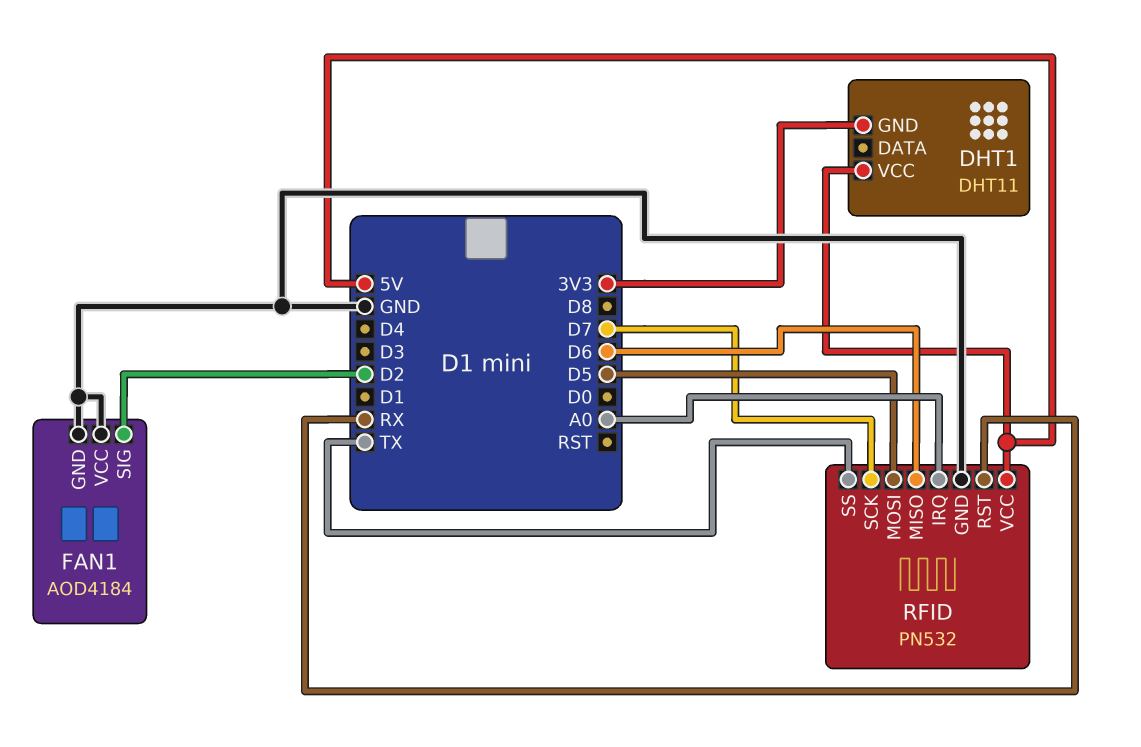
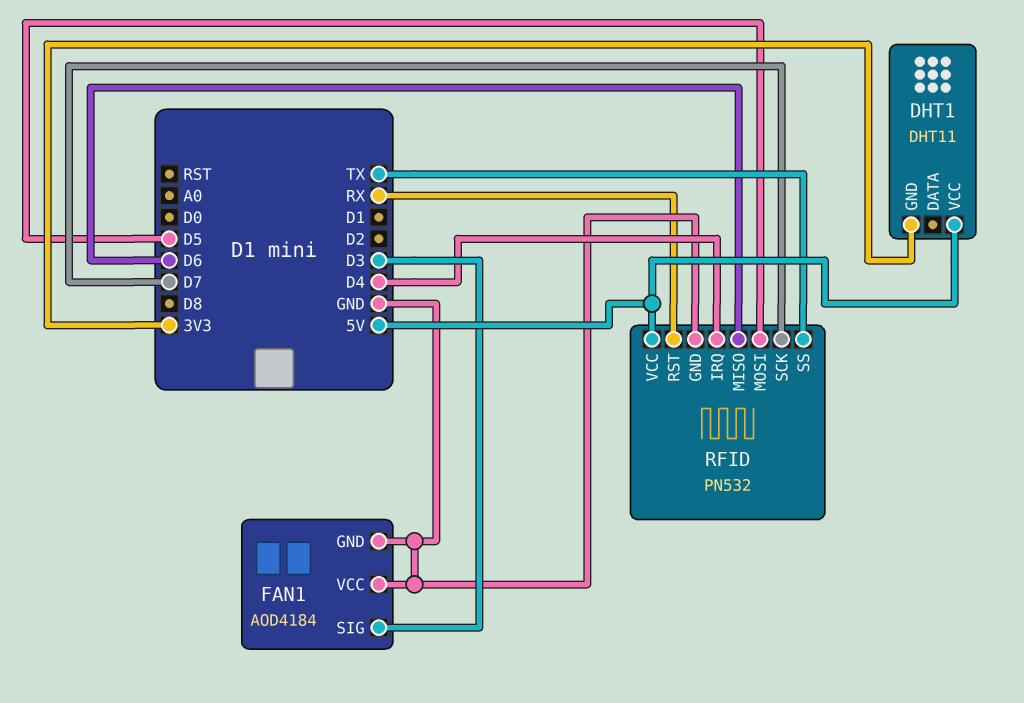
FAN1 pin SIG: D2 -> D3
RFID pin IRQ: A0 -> D4

